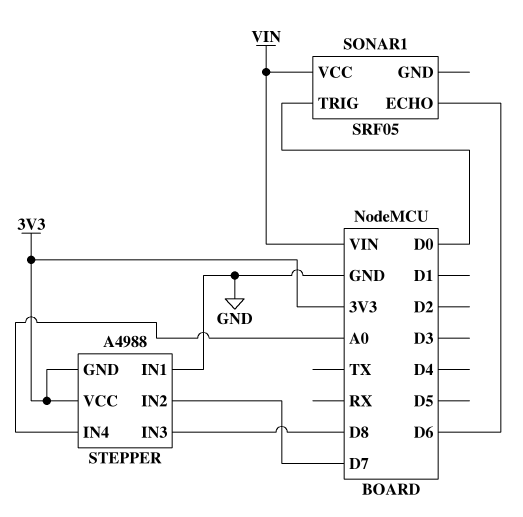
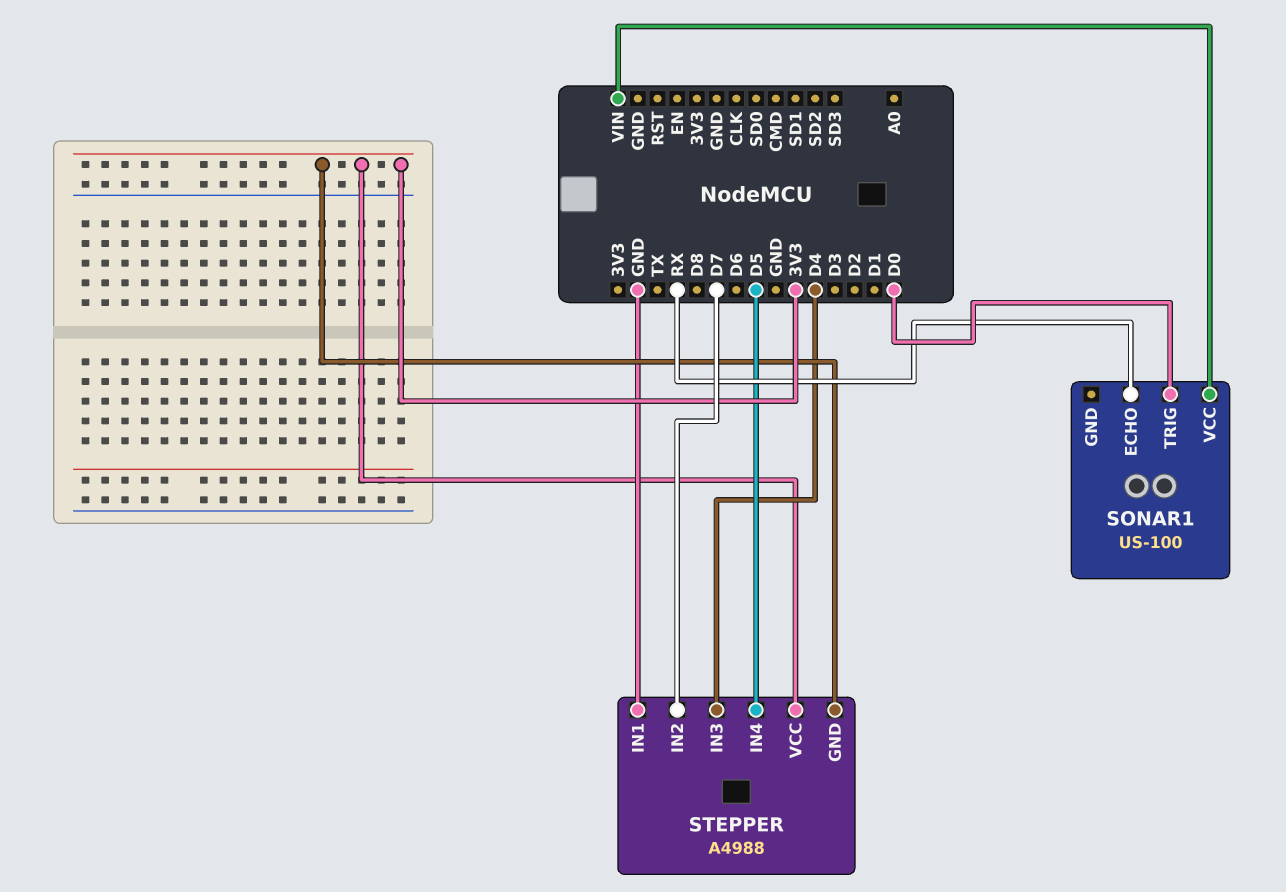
SONAR1: SRF05 -> US-100
SONAR1 pin ECHO: D6 -> RX
STEPPER pin IN3: D8 -> D4
STEPPER pin IN4: A0 -> D5

